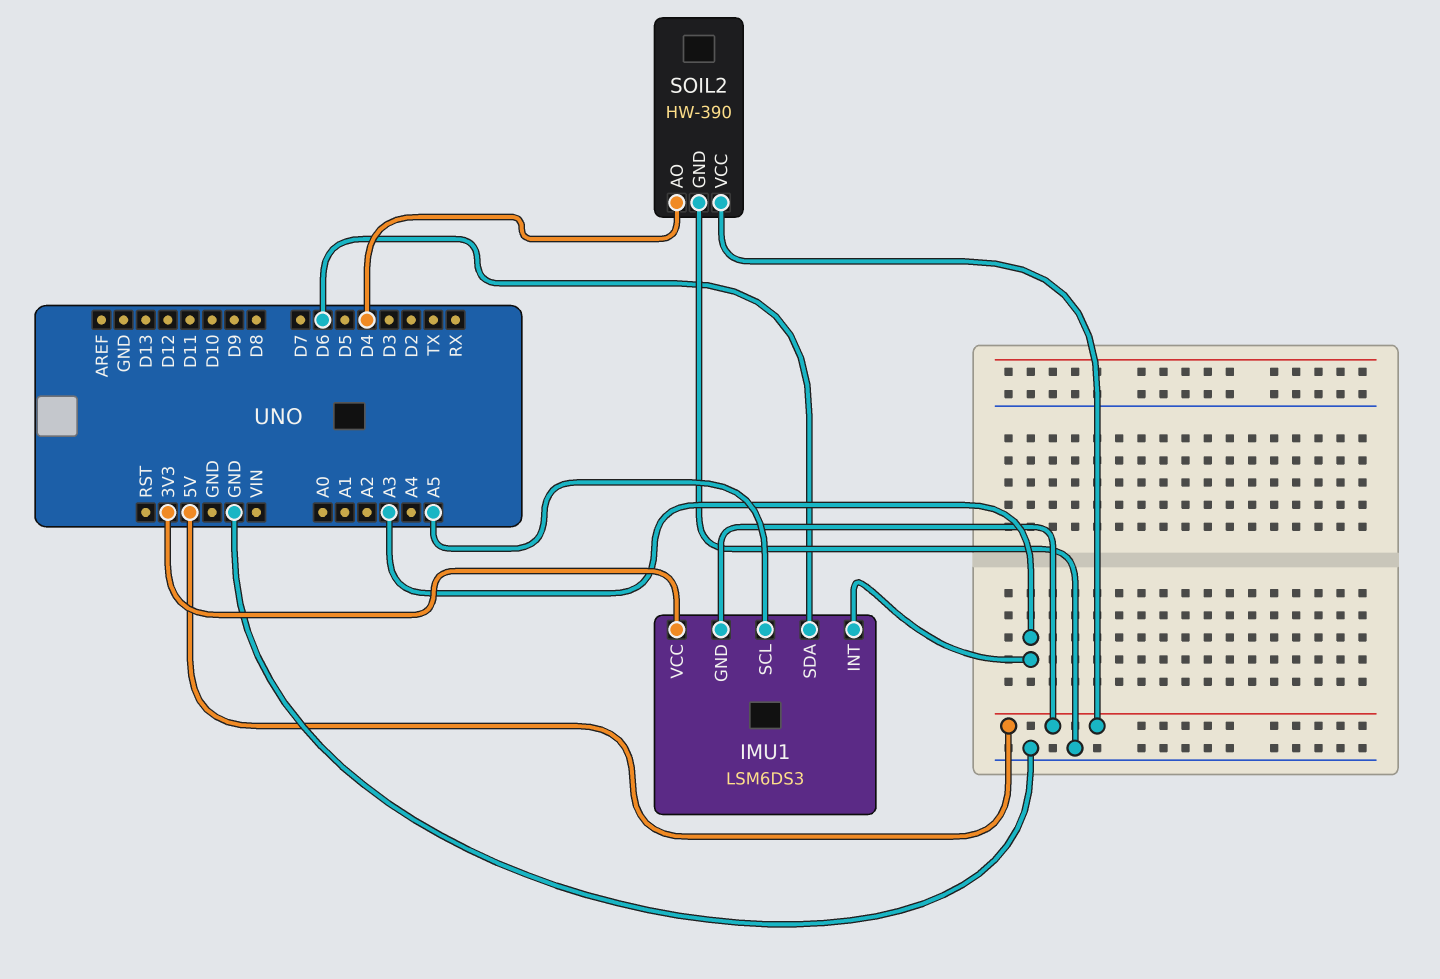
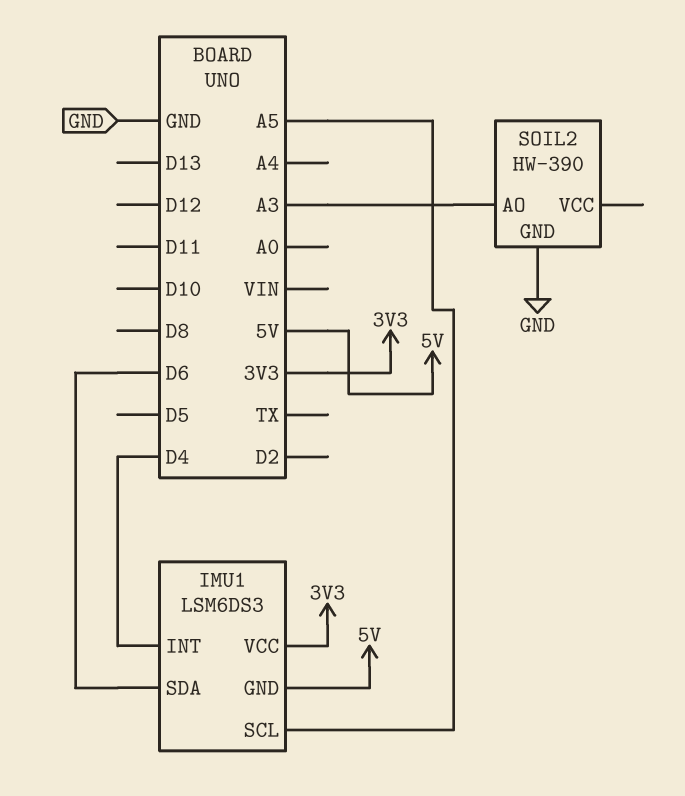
IMU1 pin INT: A3 -> D4
SOIL2 pin AO: D4 -> A3
SOIL2 pin VCC: 5V -> none

